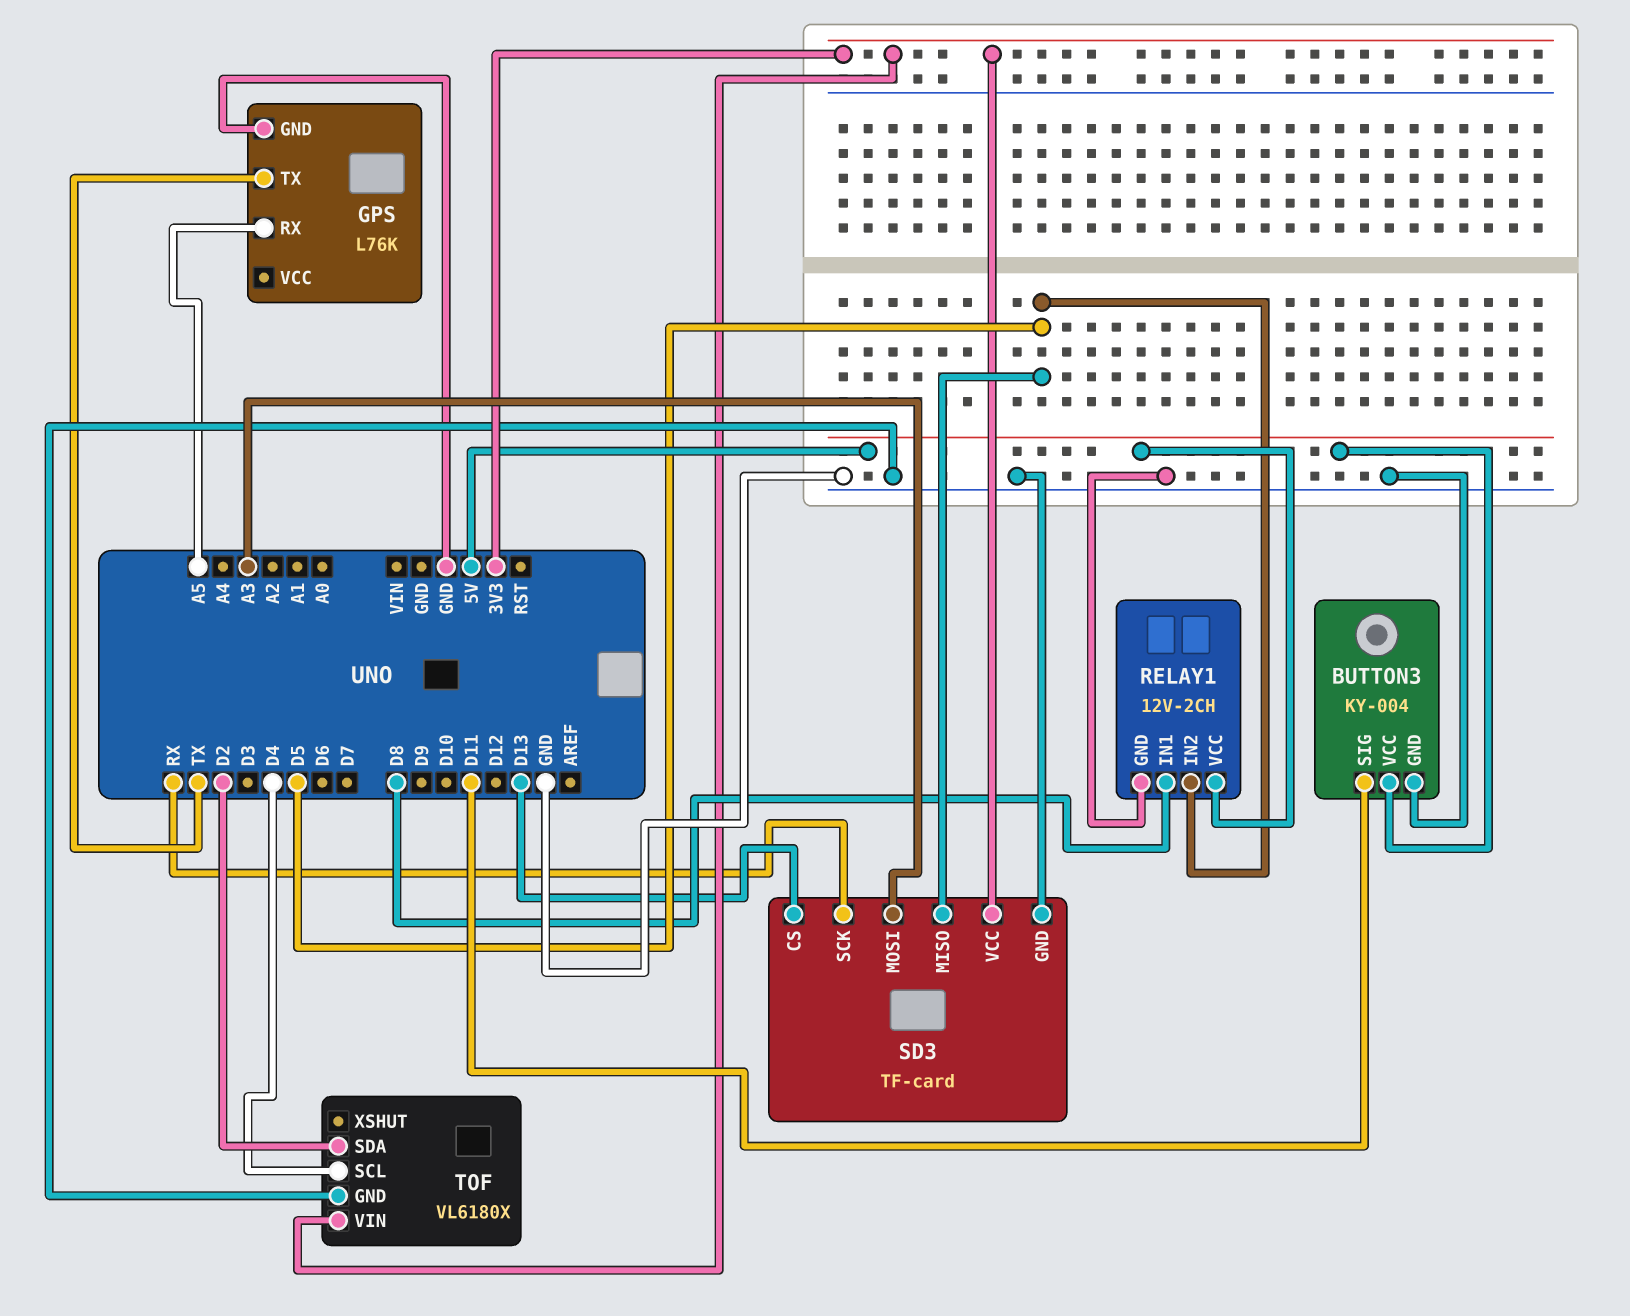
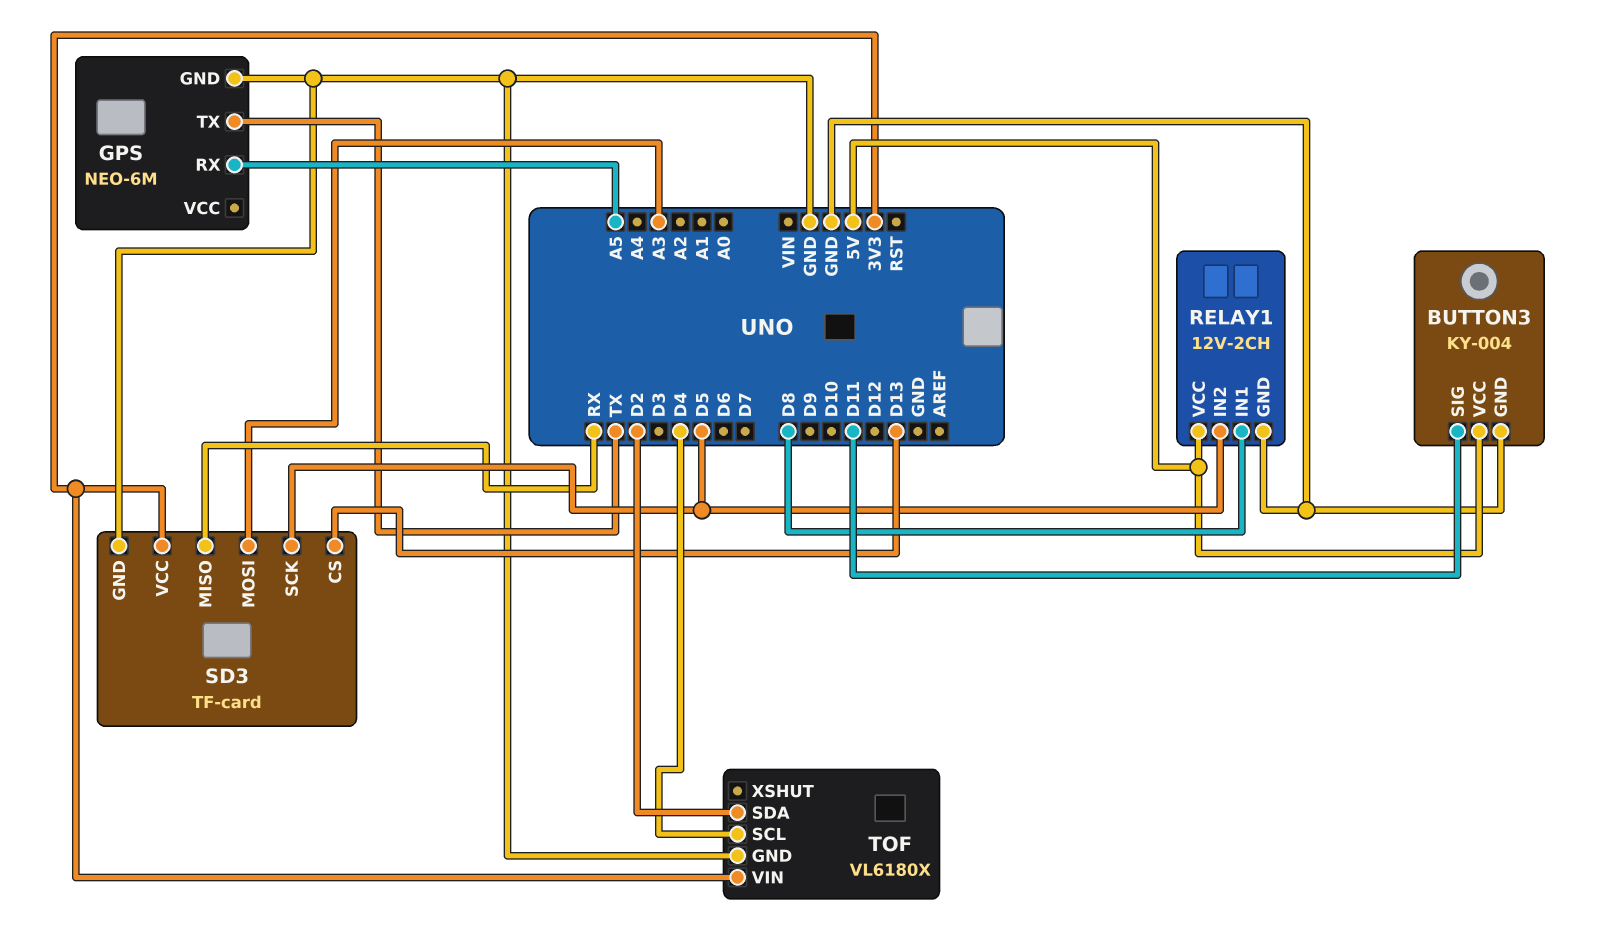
GPS: L76K -> NEO-6M
SD3 pin MISO: D5 -> RX
SD3 pin SCK: RX -> D5

